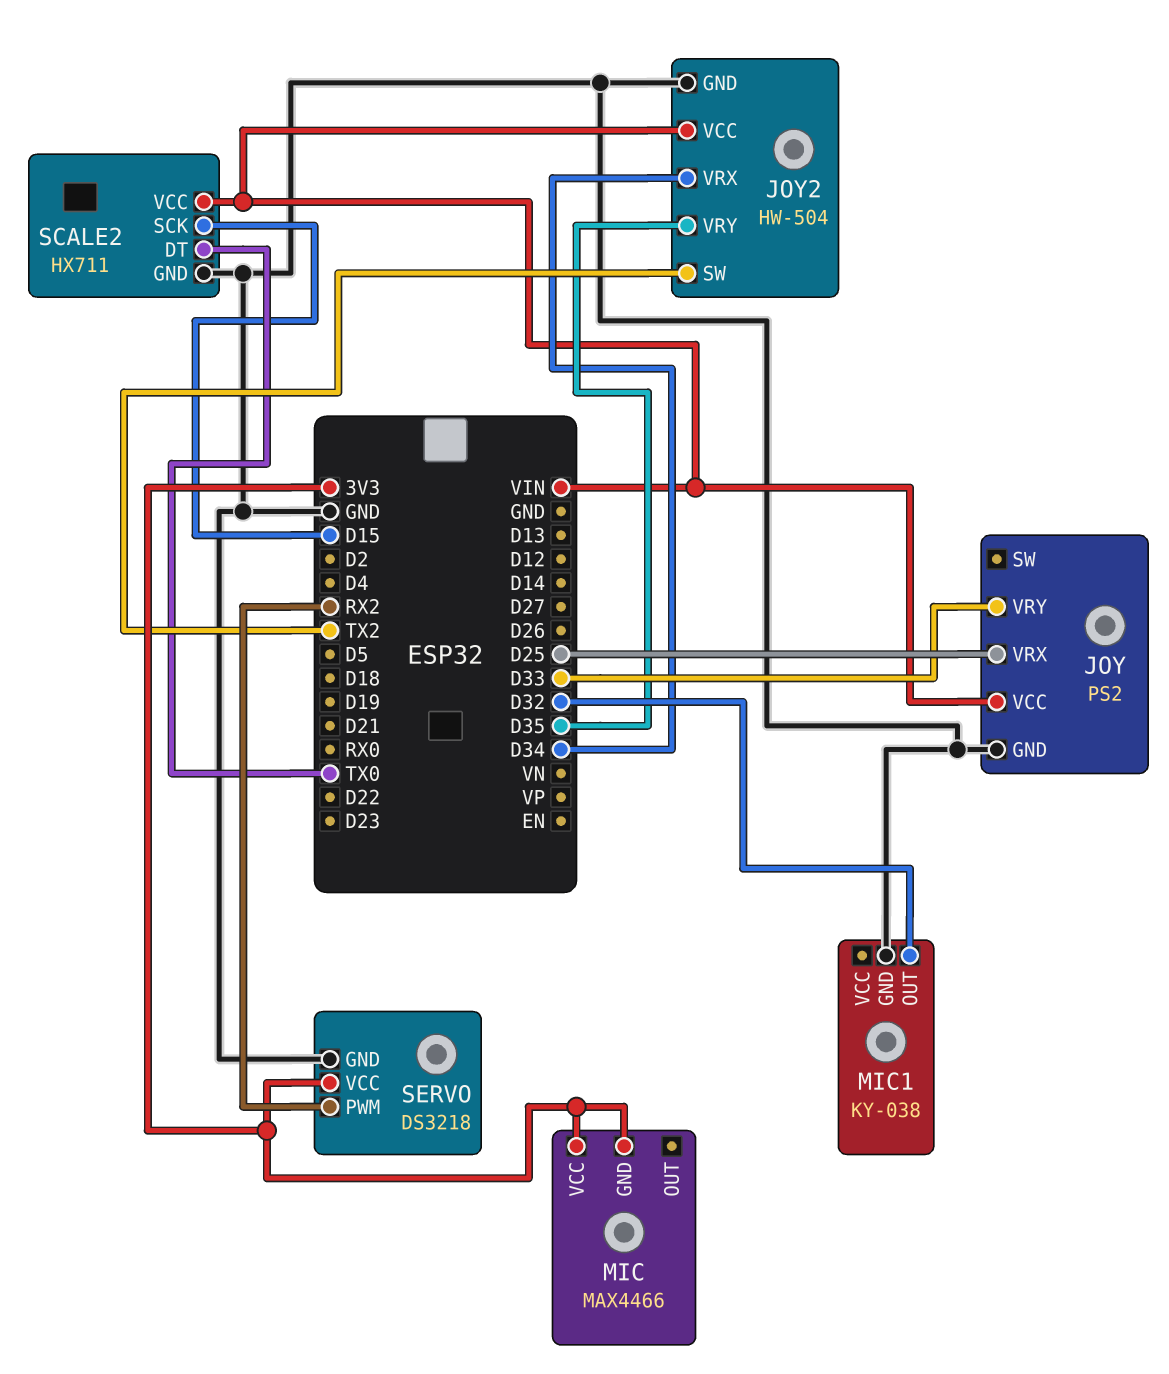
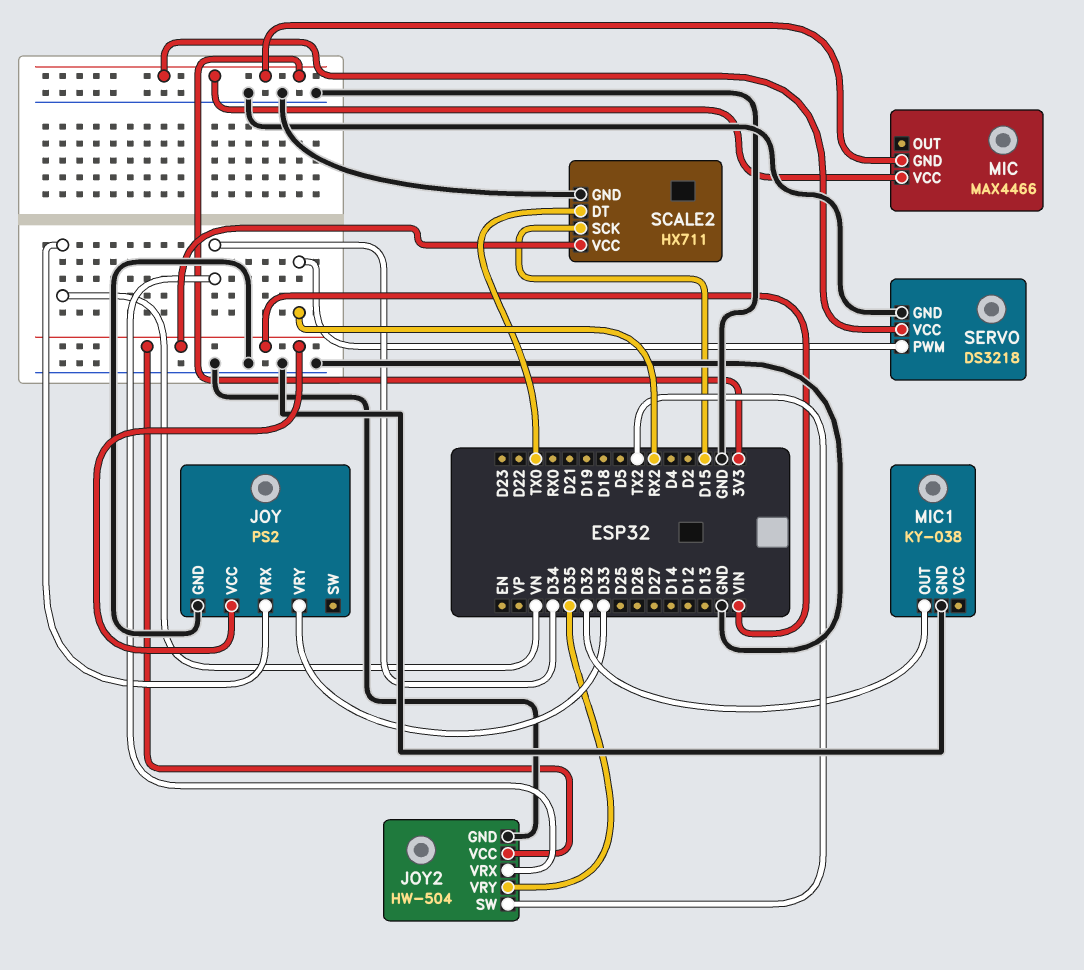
JOY pin VRX: D25 -> VN

